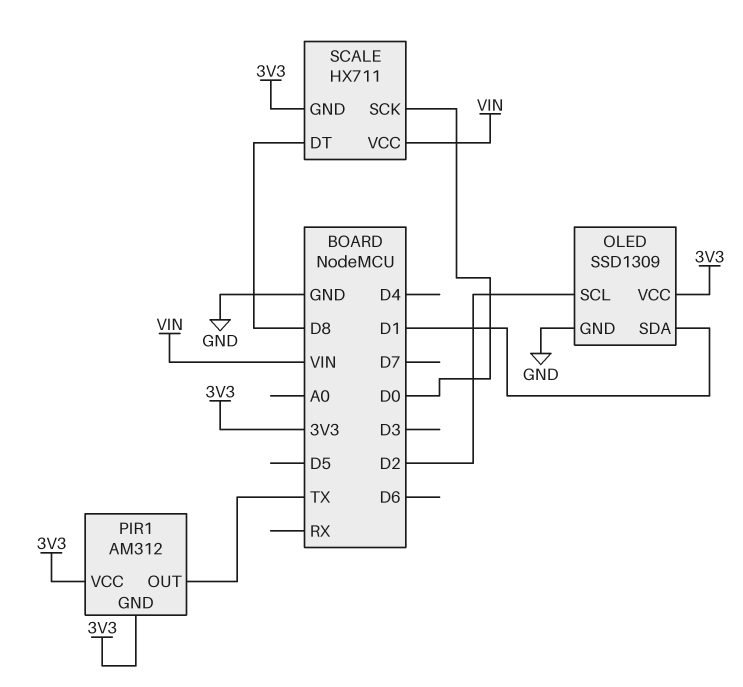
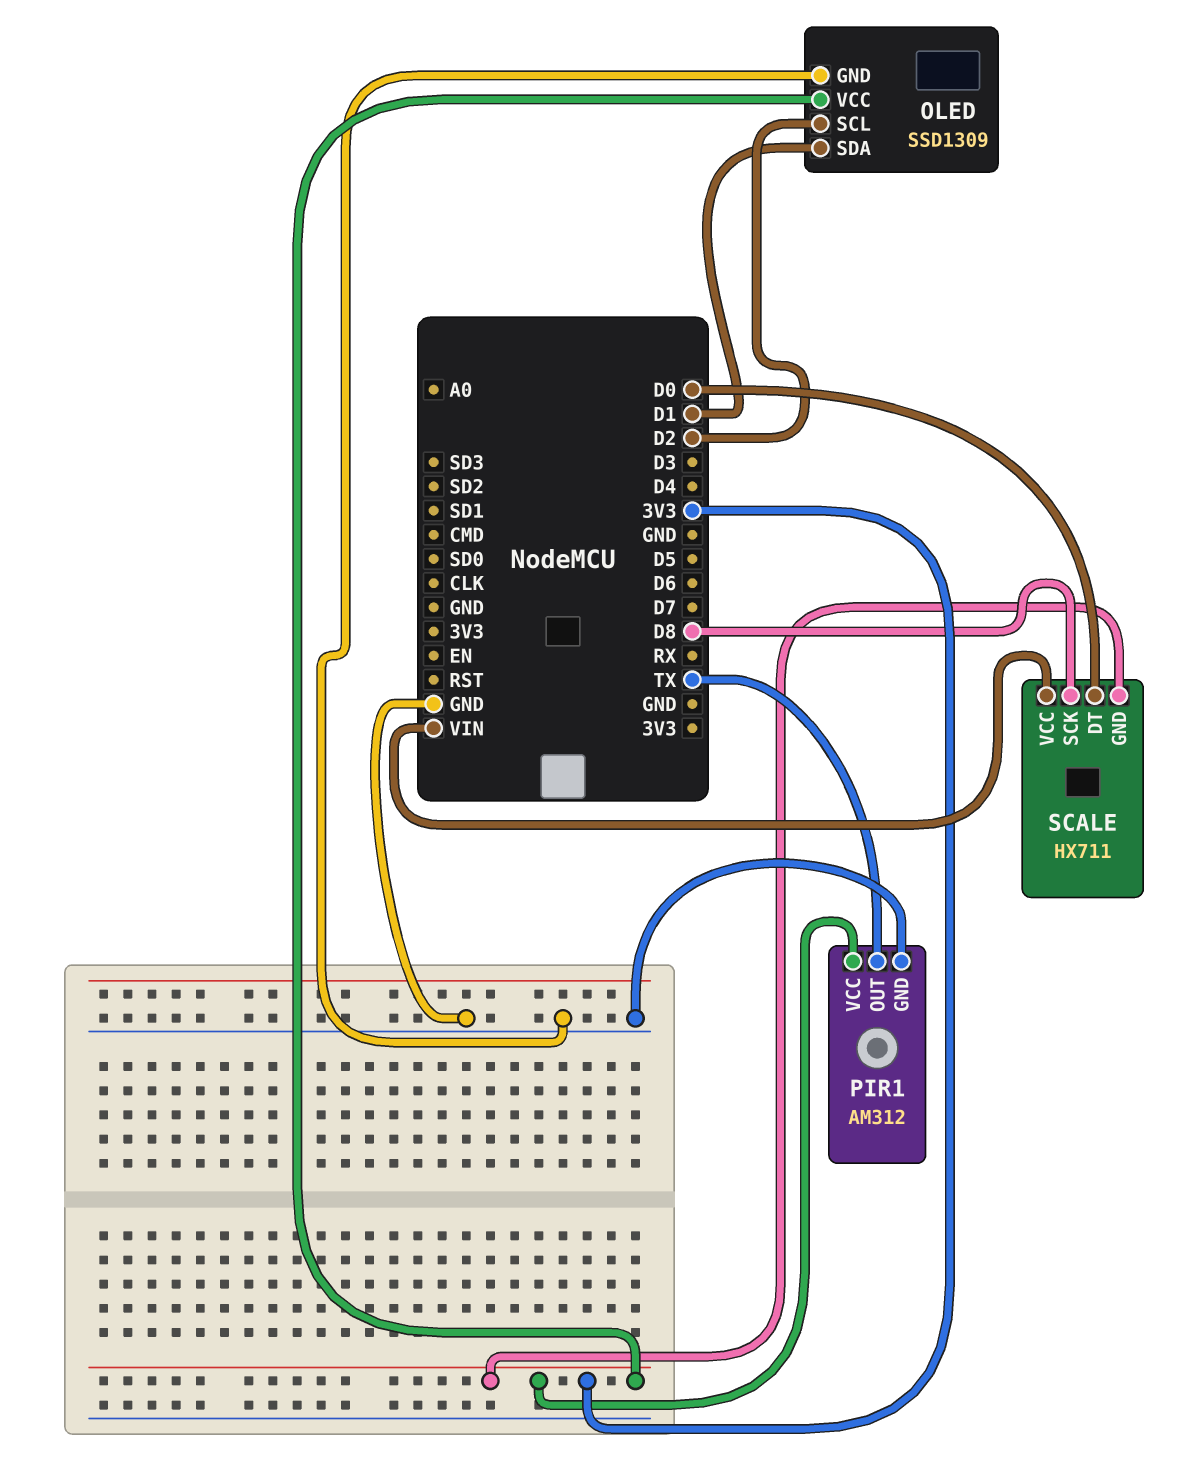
PIR1 pin GND: 3V3 -> GND
SCALE pin DT: D8 -> D0
SCALE pin SCK: D0 -> D8

